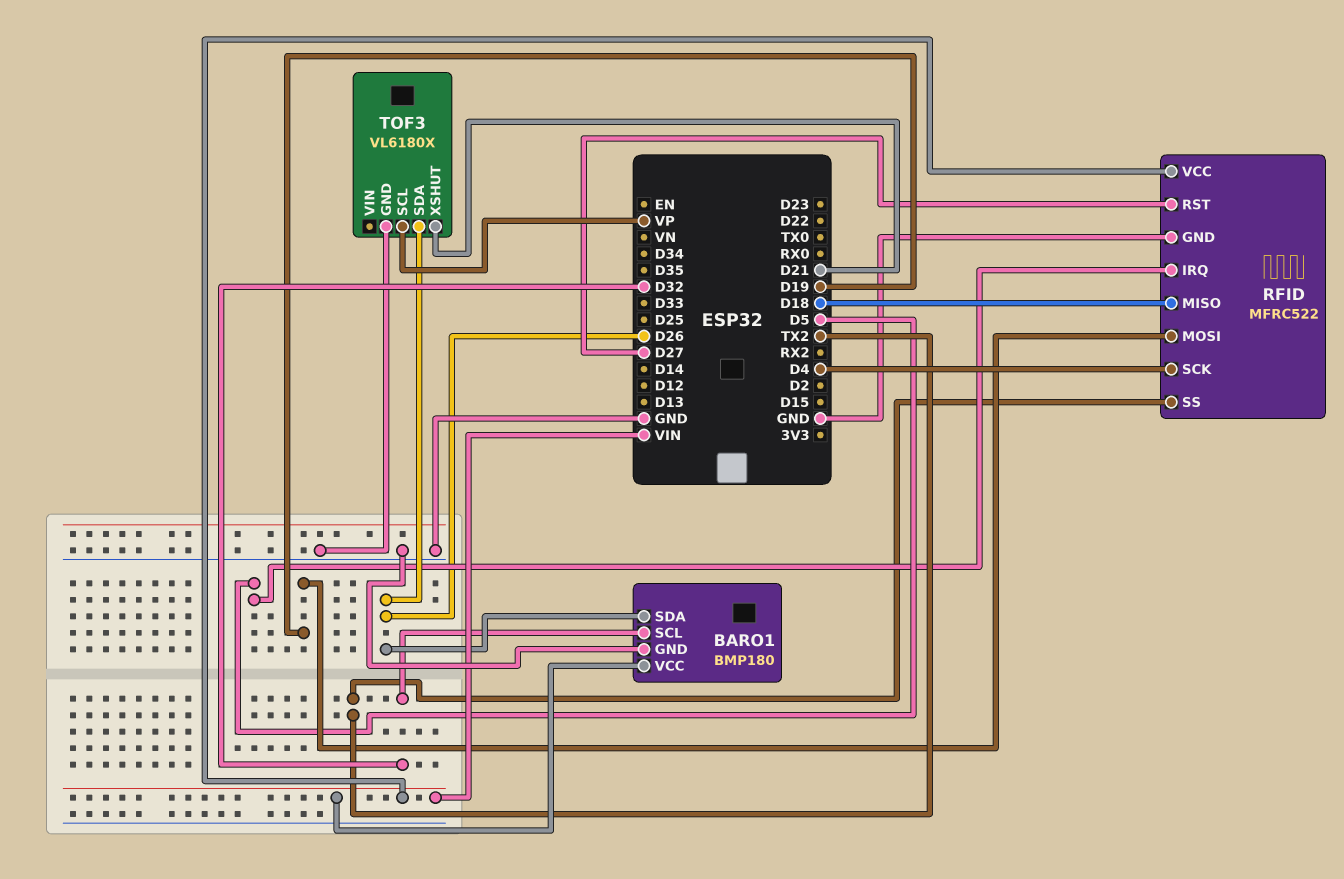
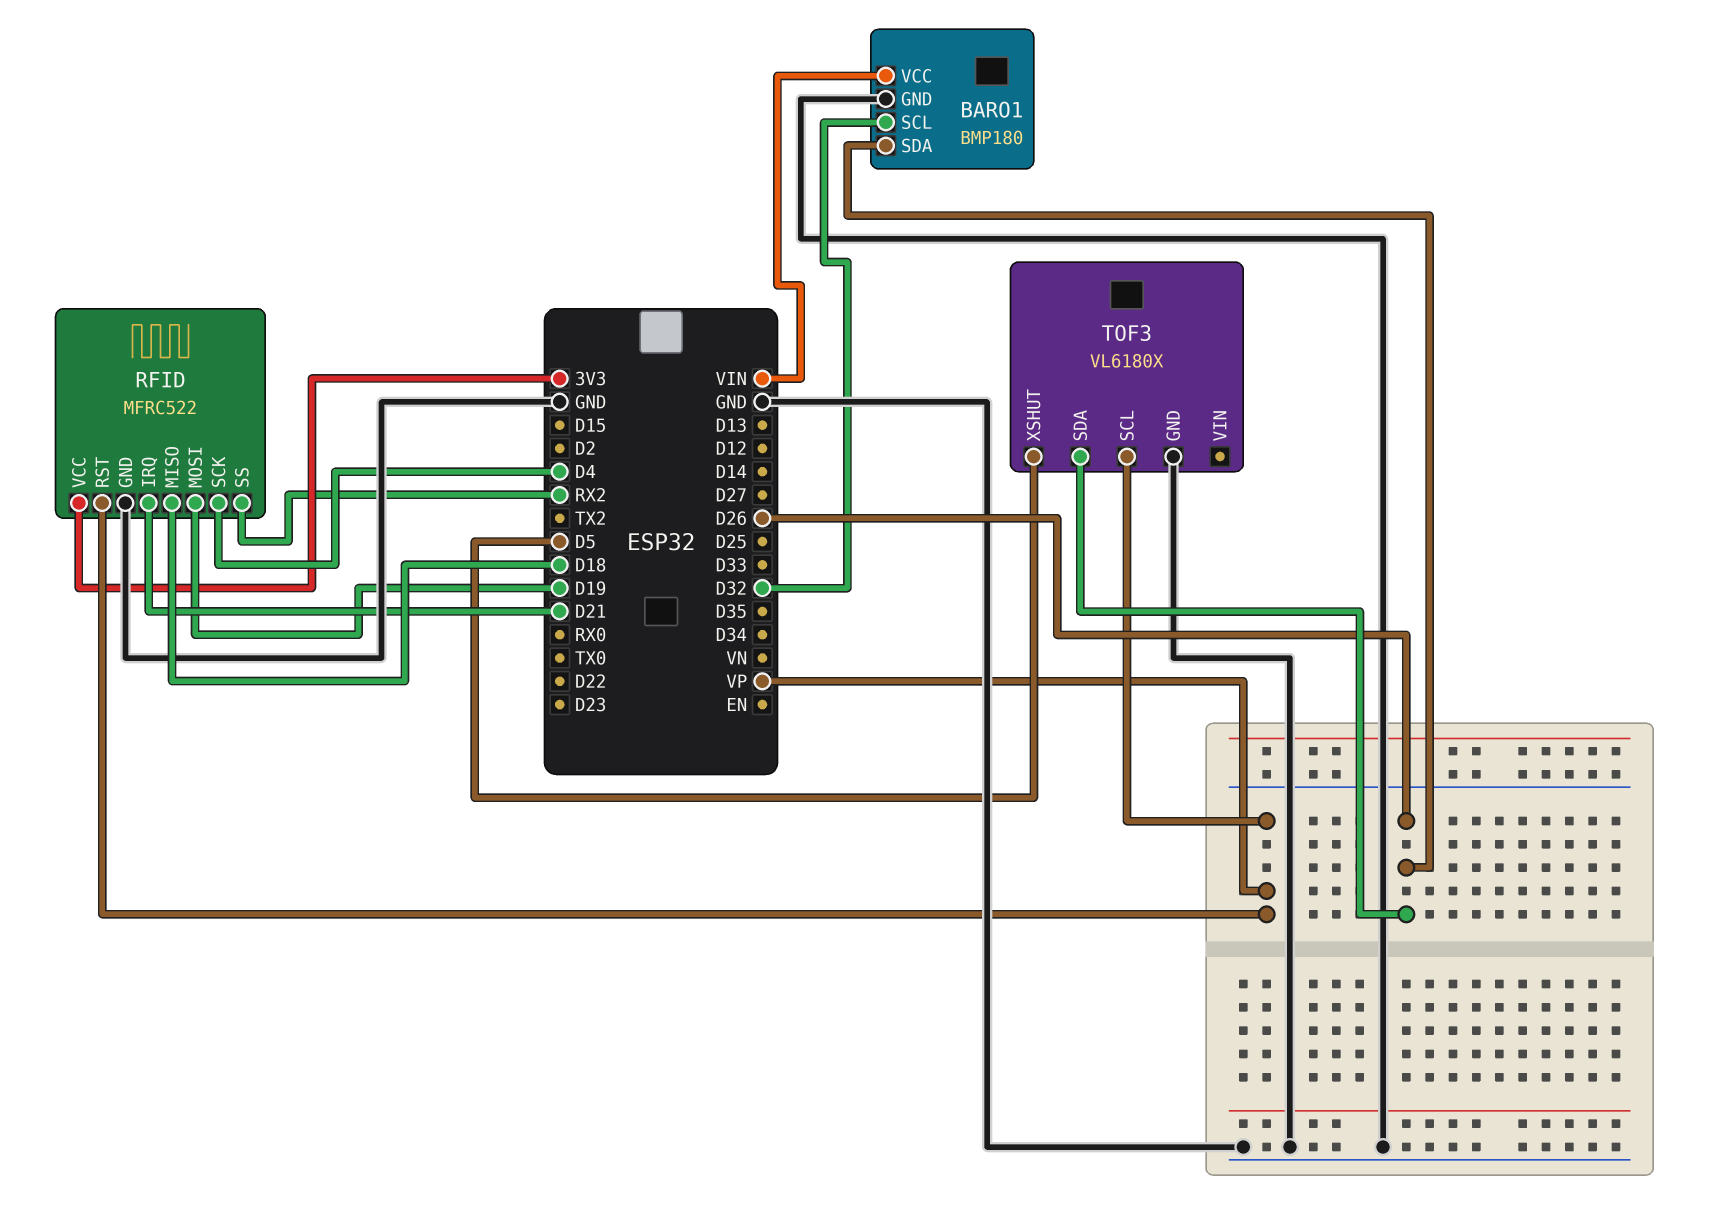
RFID pin IRQ: D5 -> D21
RFID pin RST: D27 -> VP
RFID pin SS: TX2 -> RX2
RFID pin VCC: VIN -> 3V3
TOF3 pin XSHUT: D21 -> D5

